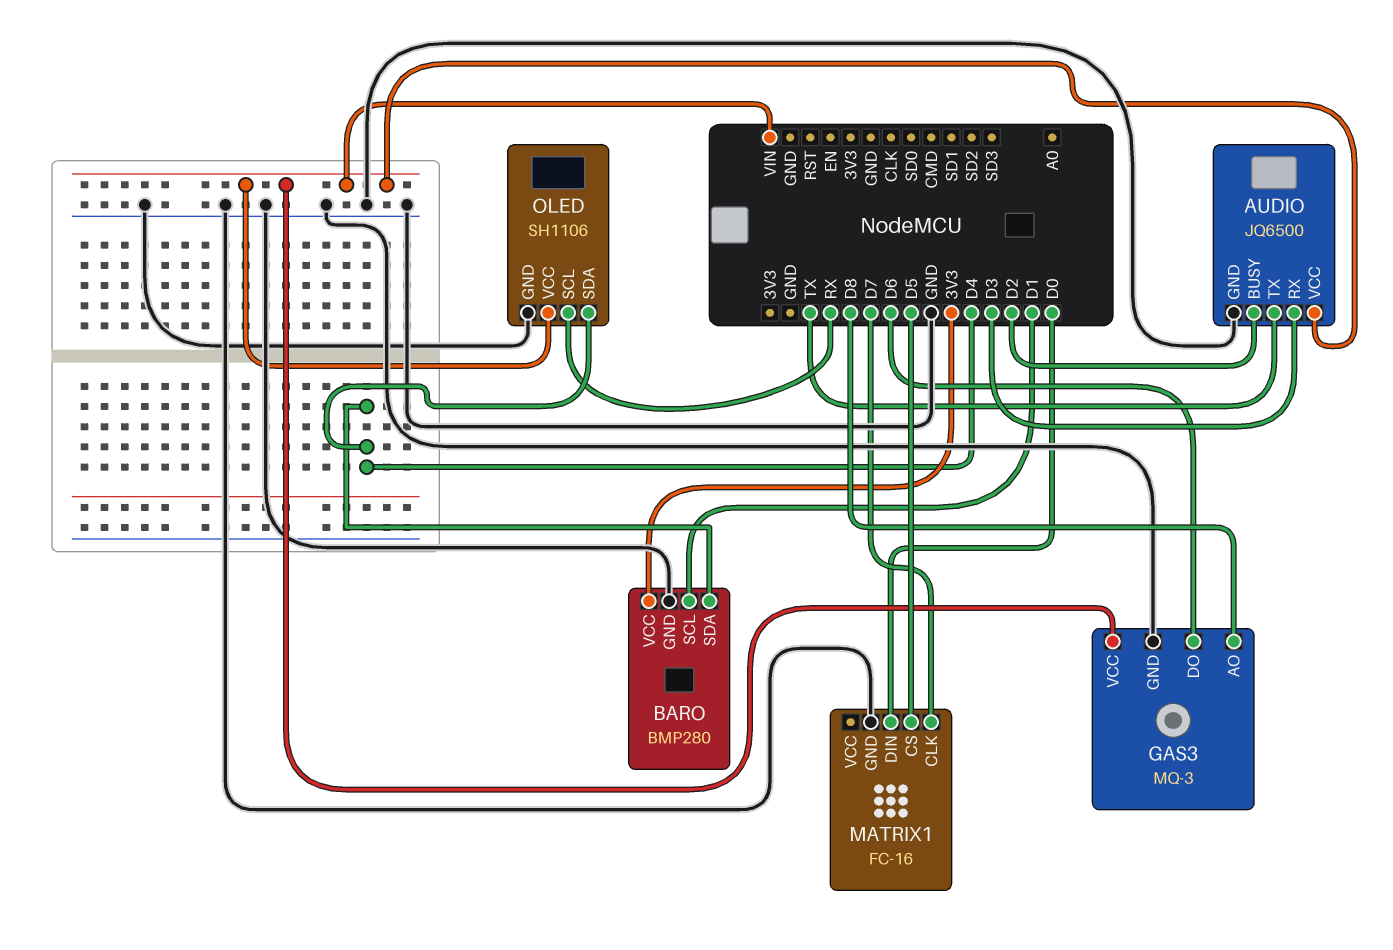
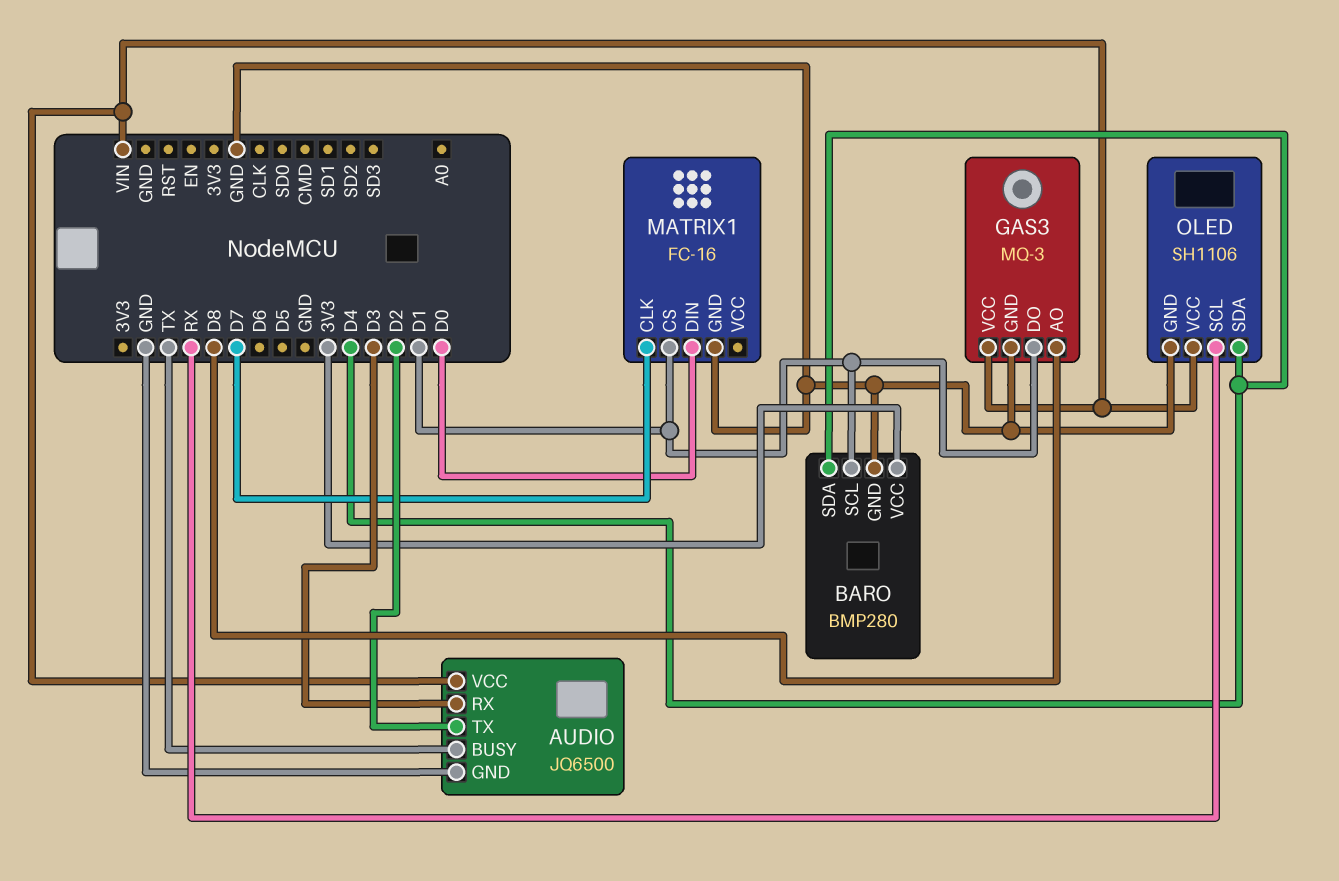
AUDIO pin BUSY: D2 -> TX
AUDIO pin TX: TX -> D2
GAS3 pin DO: D6 -> D1
MATRIX1 pin CS: D5 -> D1

